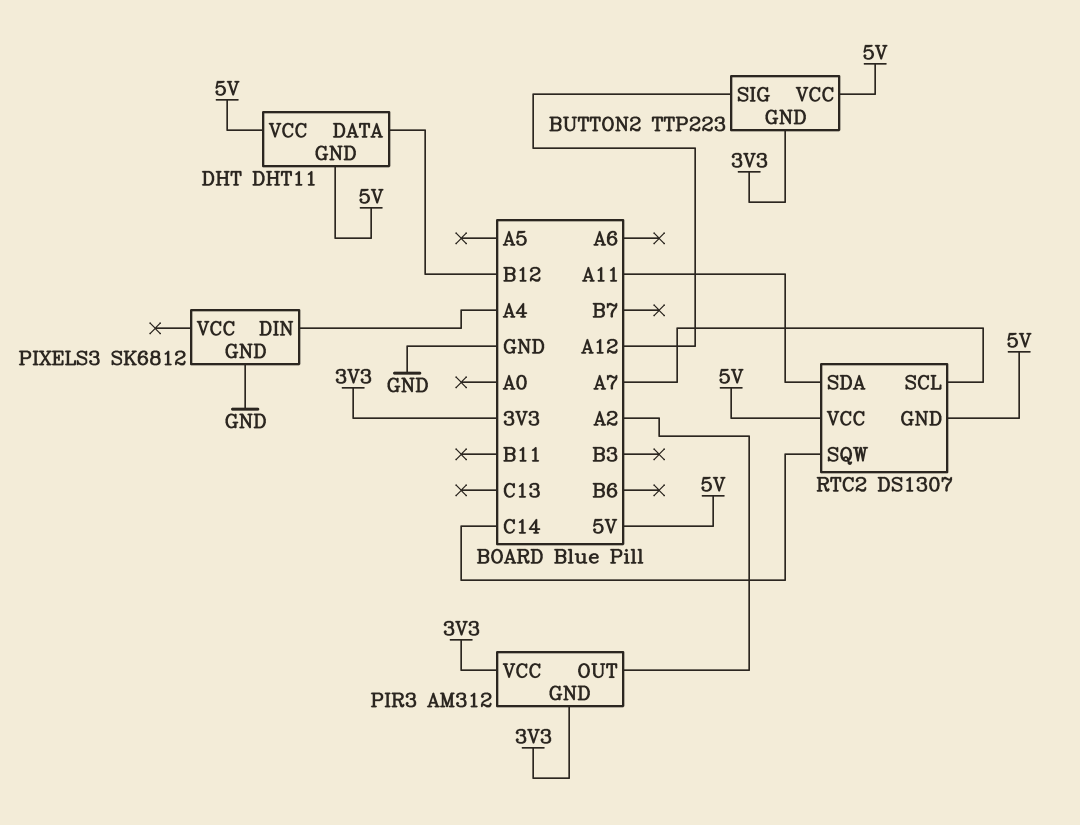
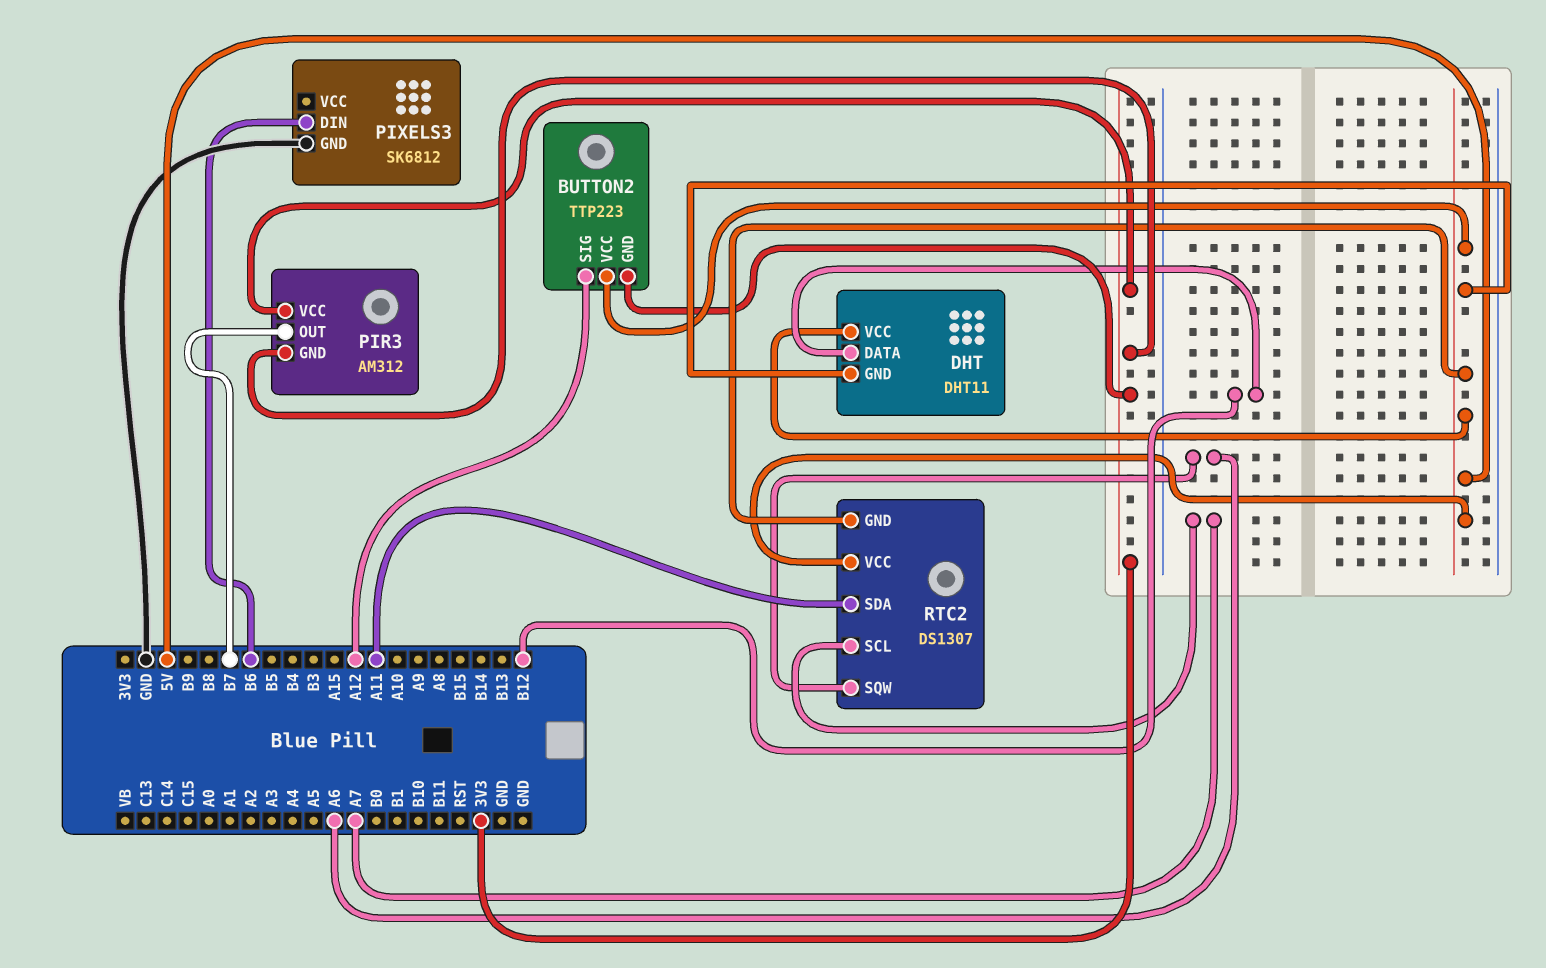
PIR3 pin OUT: A2 -> B7
PIXELS3 pin DIN: A4 -> B6
RTC2 pin SQW: C14 -> A6

